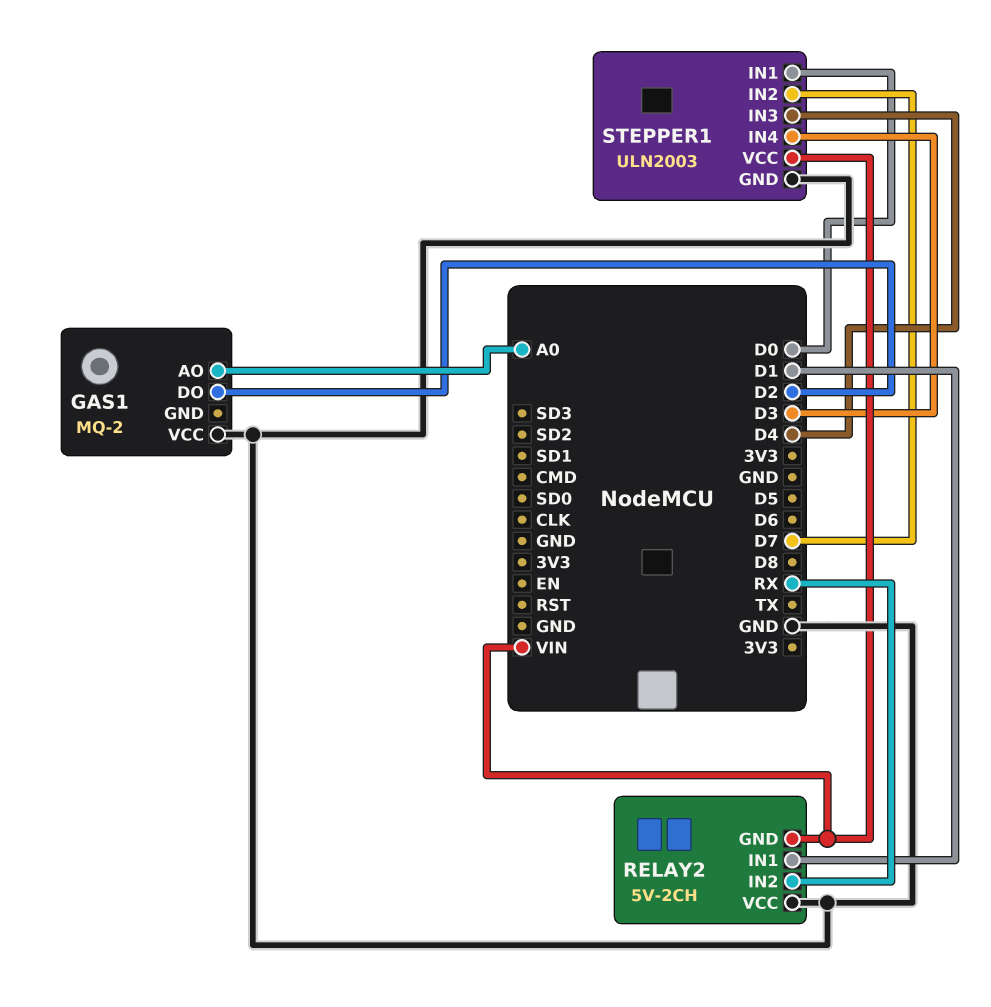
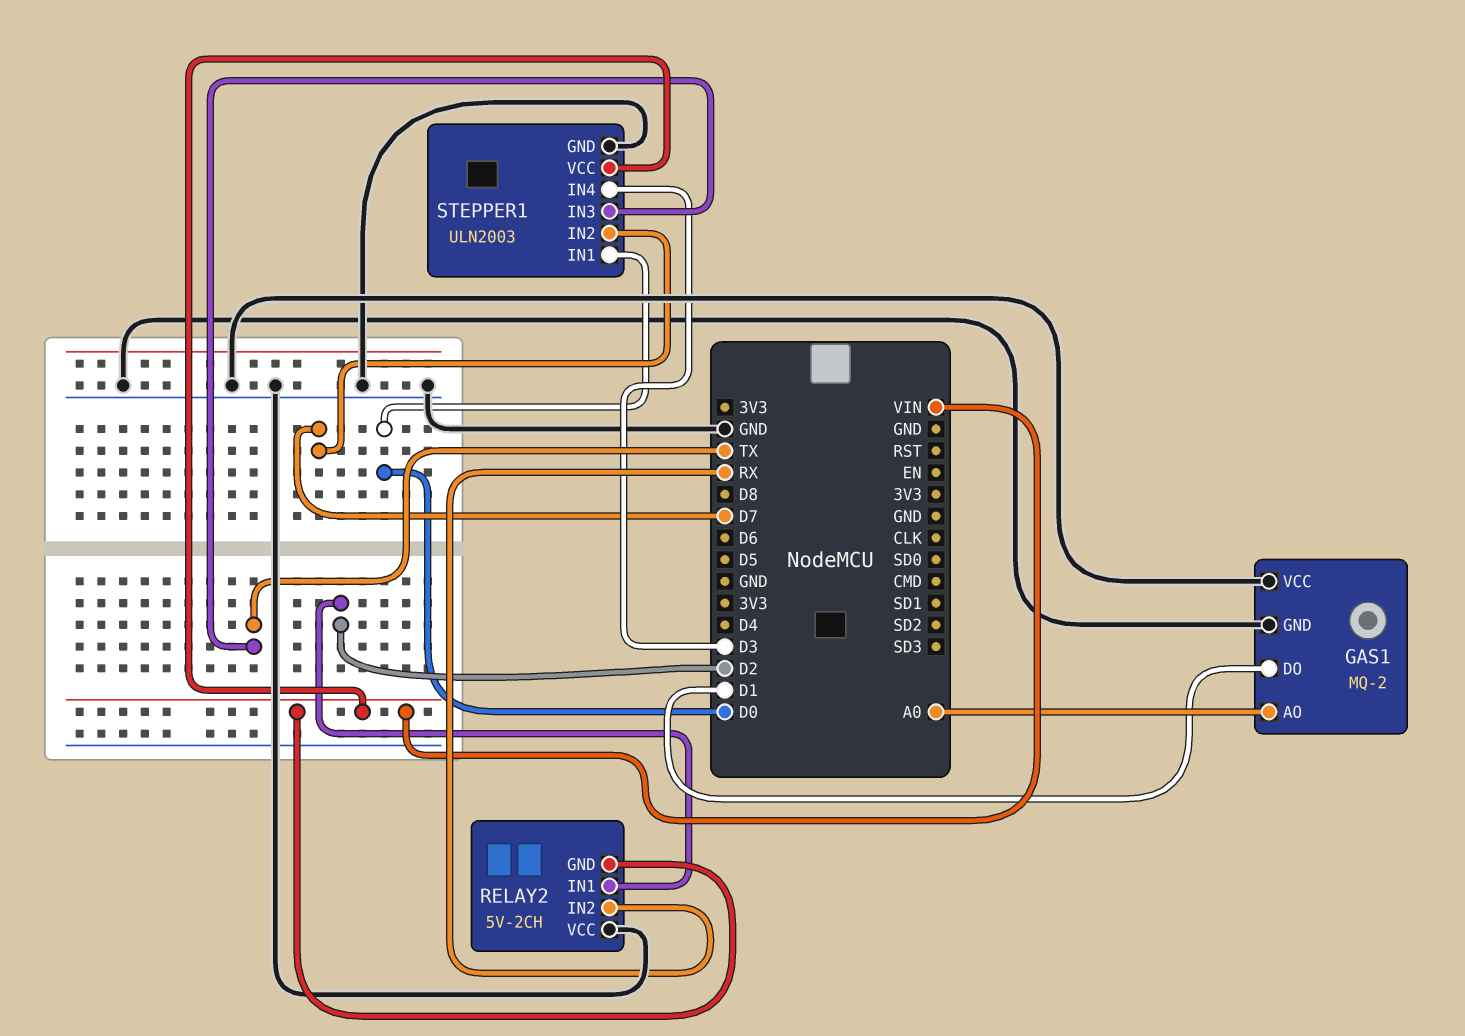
GAS1 pin DO: D2 -> D1
GAS1 pin GND: none -> GND
RELAY2 pin IN1: D1 -> D2
STEPPER1 pin IN3: D4 -> TX

